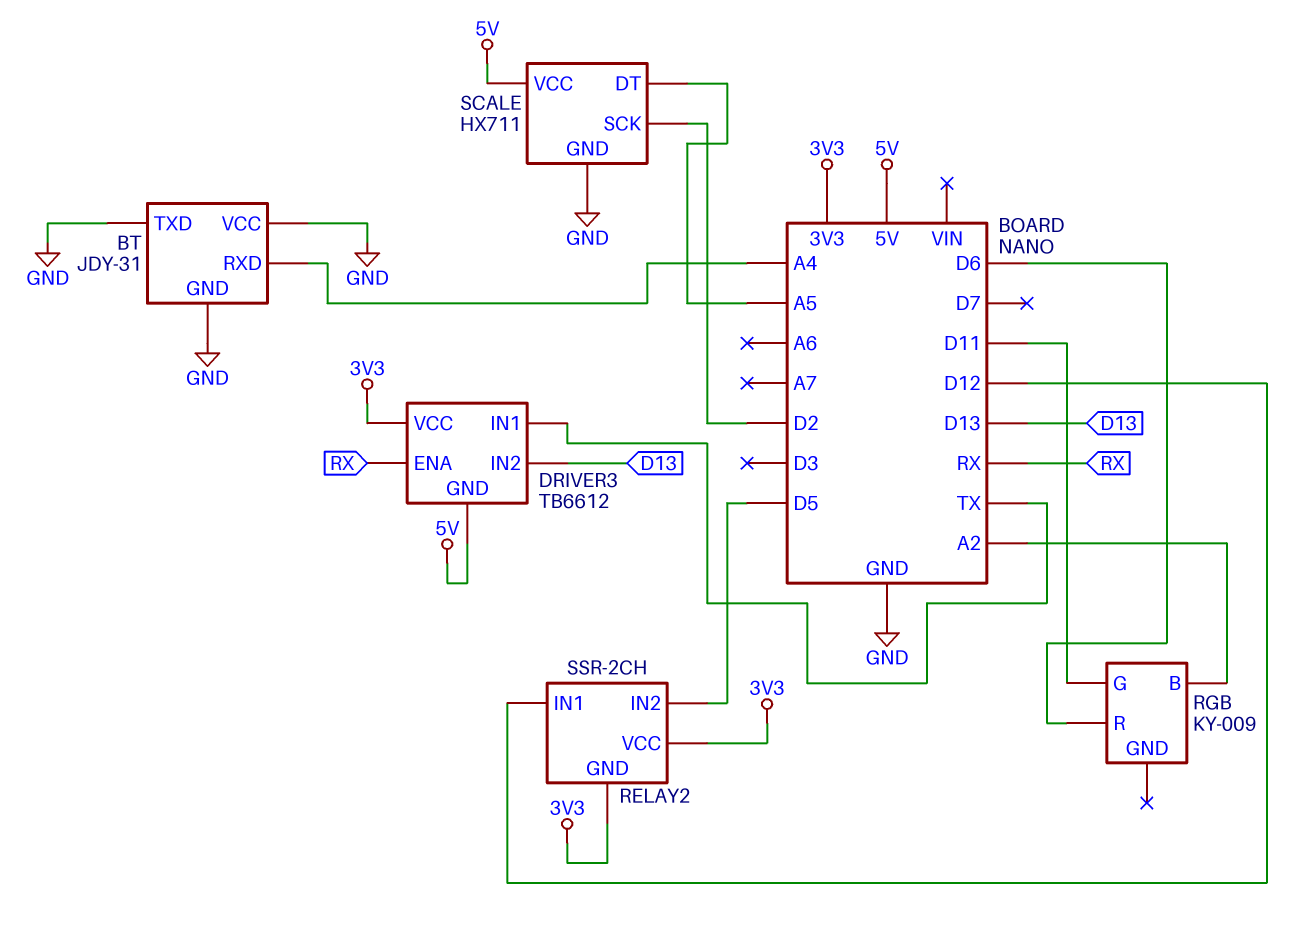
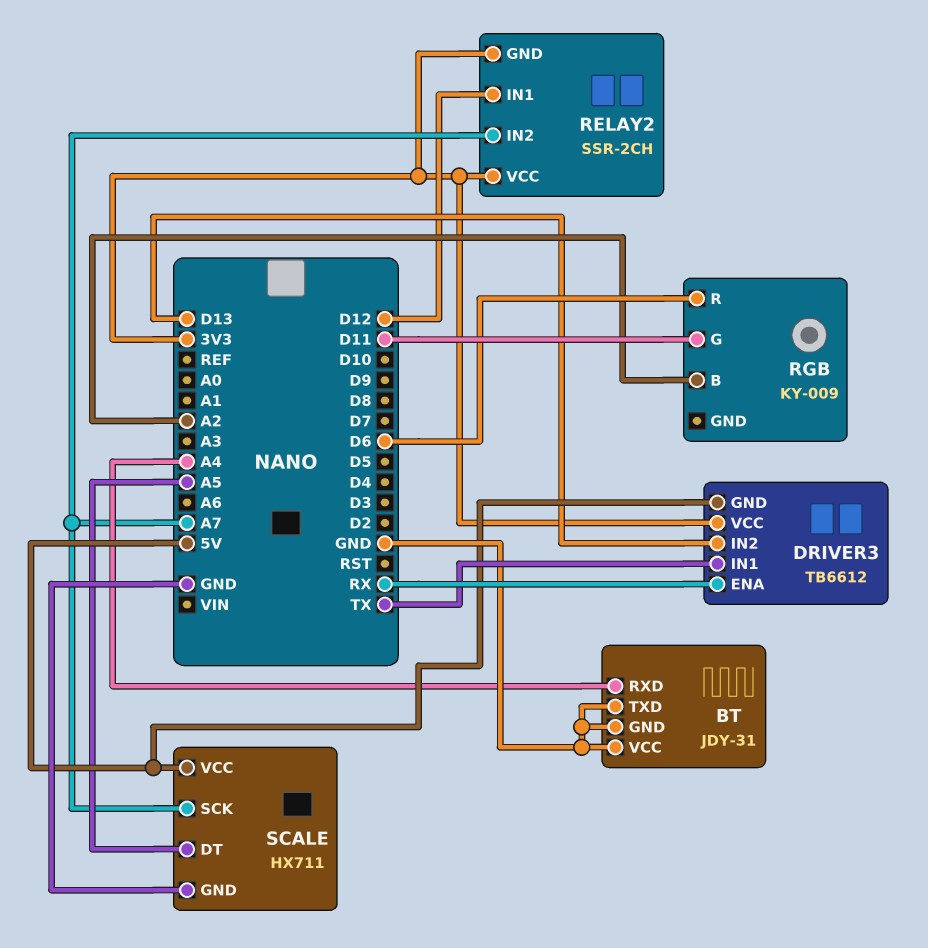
RELAY2 pin IN2: D5 -> A7
SCALE pin SCK: D2 -> A7

